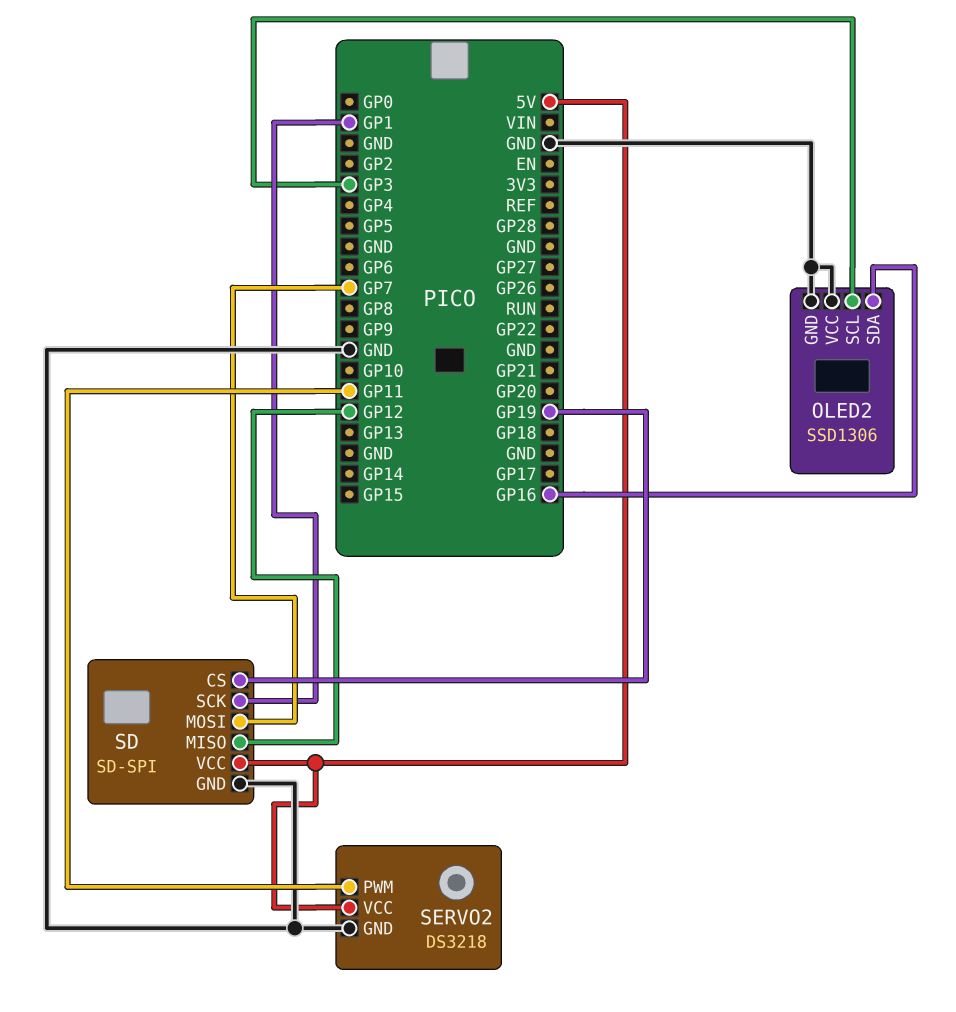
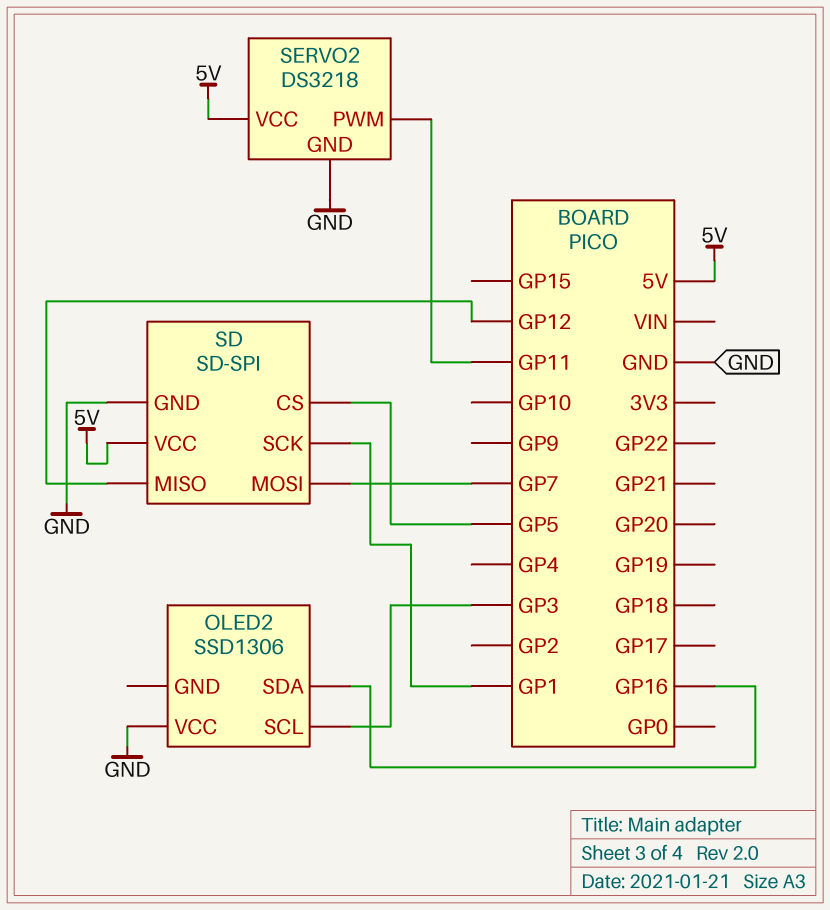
OLED2 pin GND: GND -> none
SD pin CS: GP19 -> GP5

